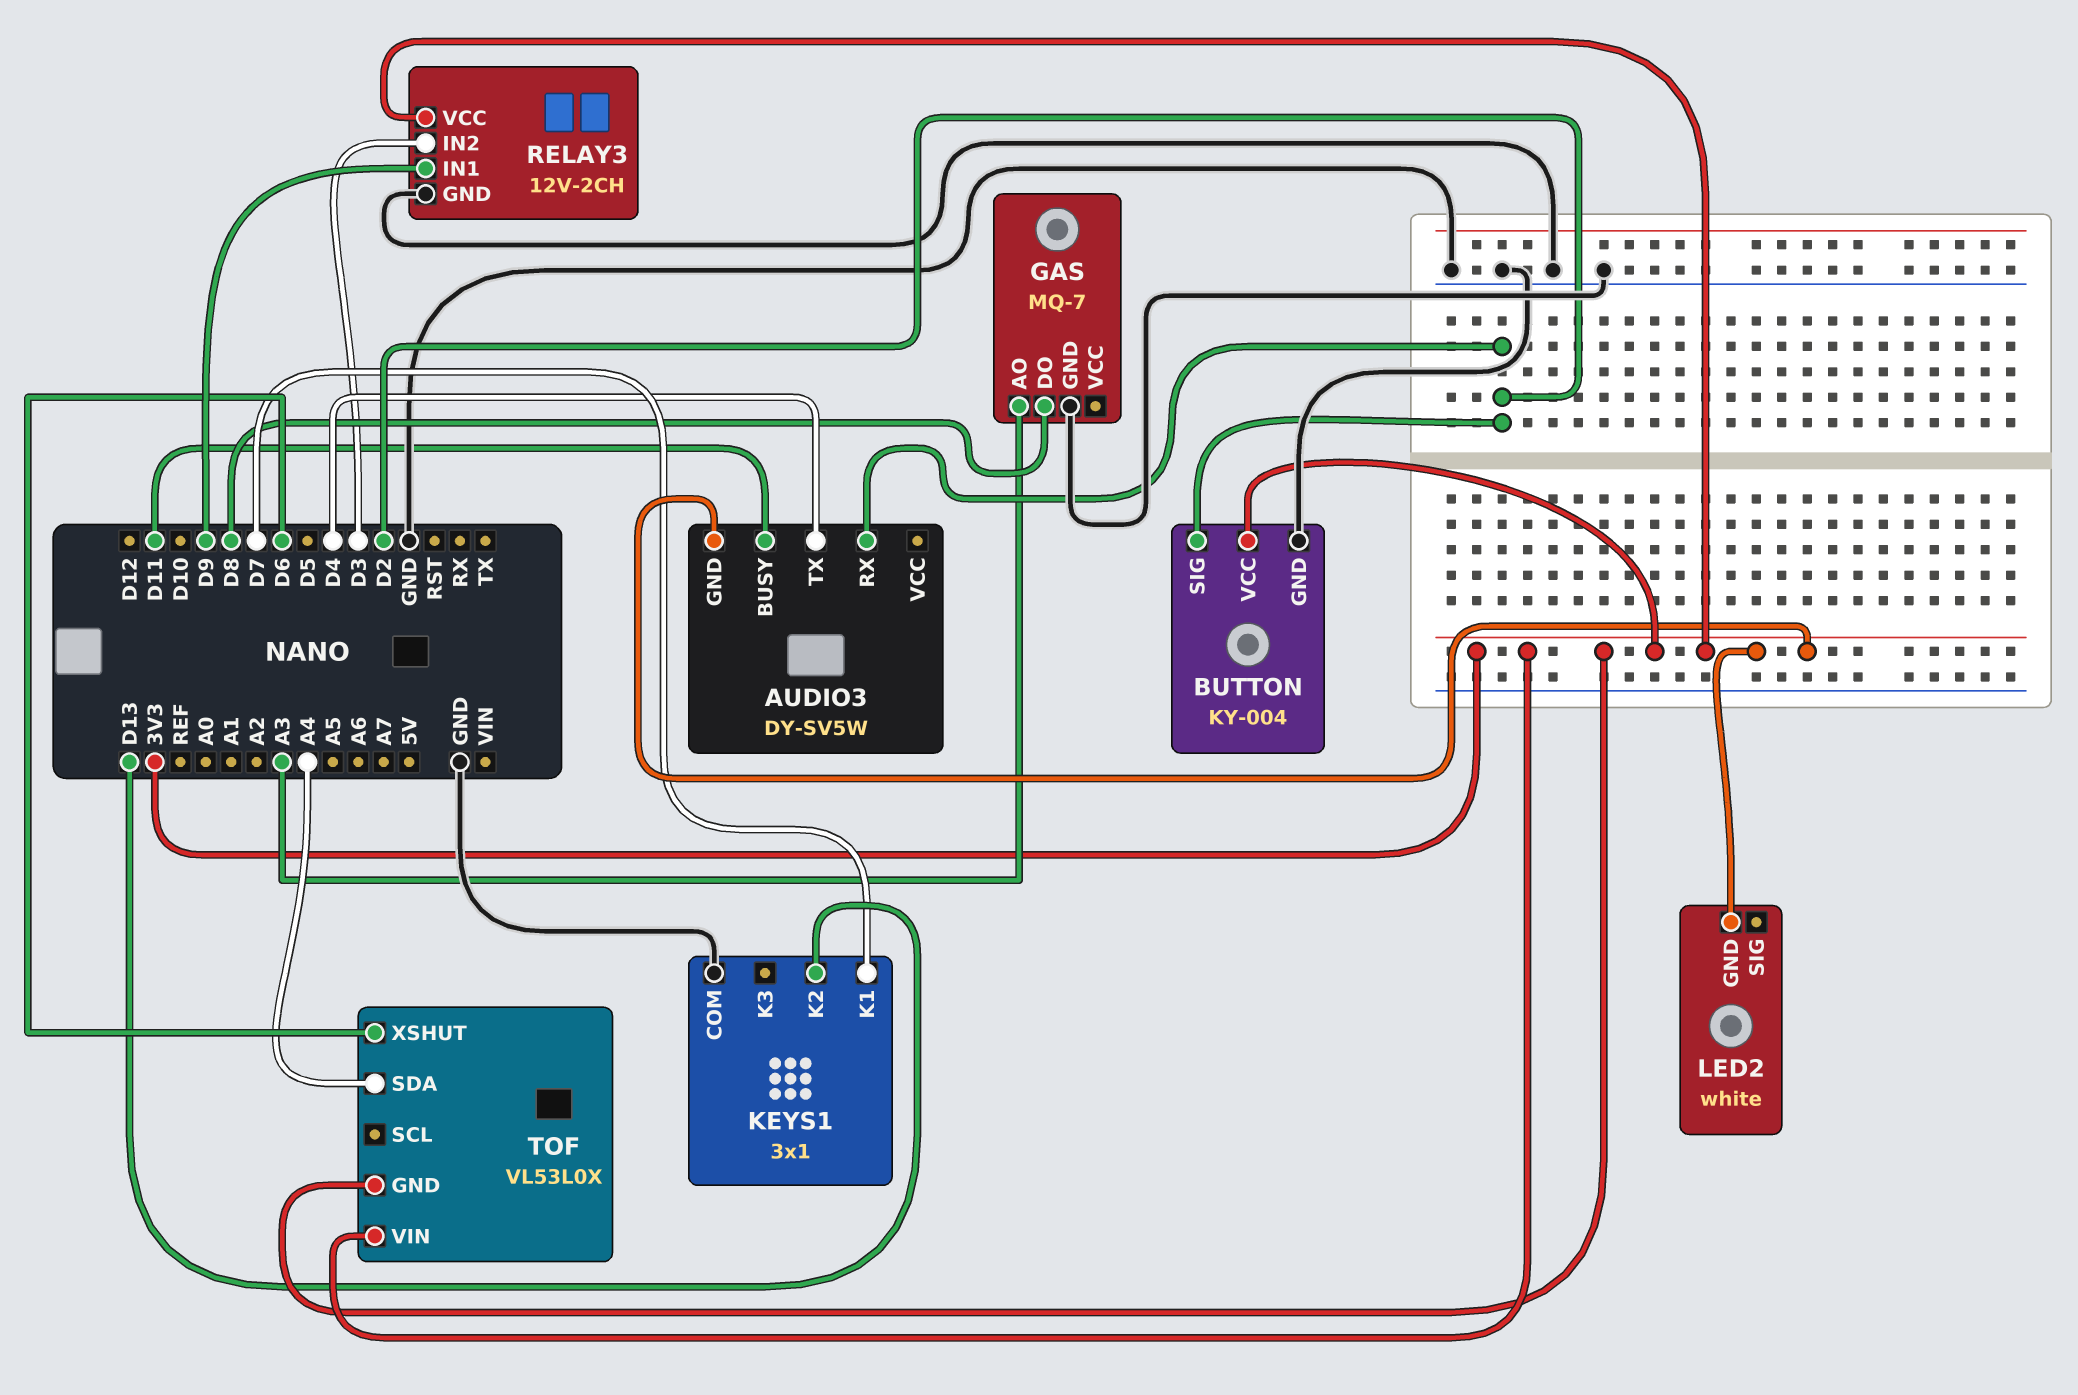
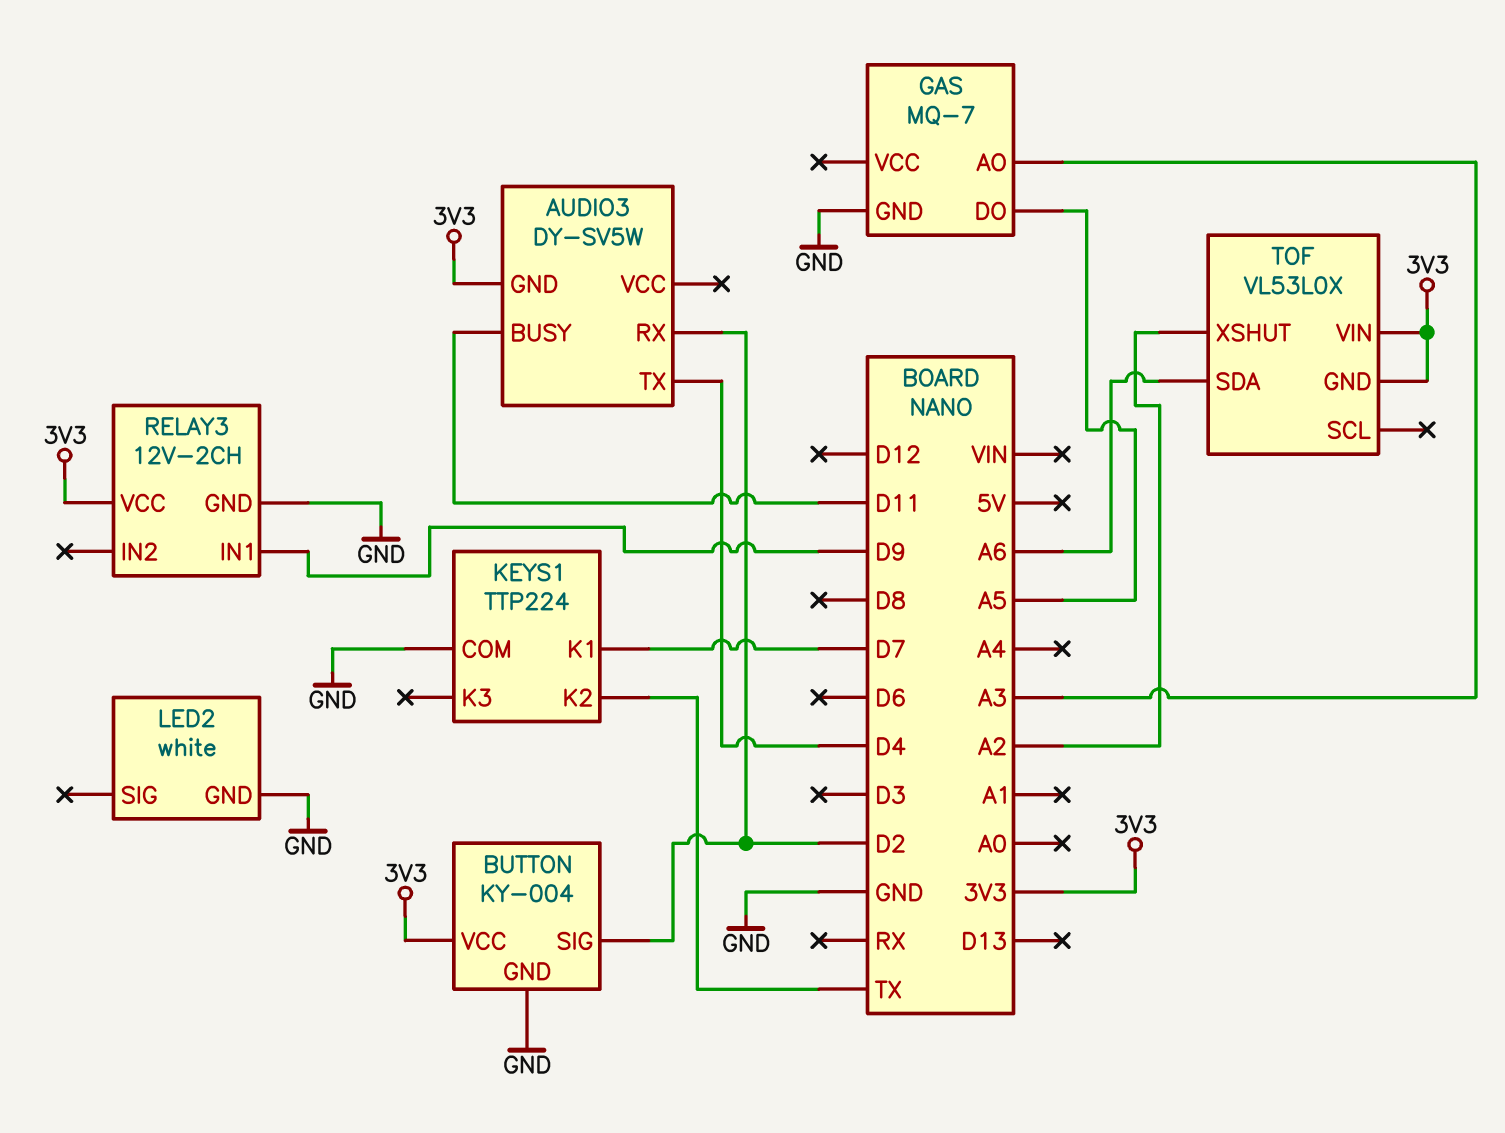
GAS pin DO: D8 -> A5
KEYS1: 3x1 -> TTP224
KEYS1 pin K2: D13 -> TX
LED2 pin GND: 3V3 -> GND
RELAY3 pin IN2: D3 -> none
TOF pin SDA: A4 -> A6
TOF pin XSHUT: D6 -> A2

